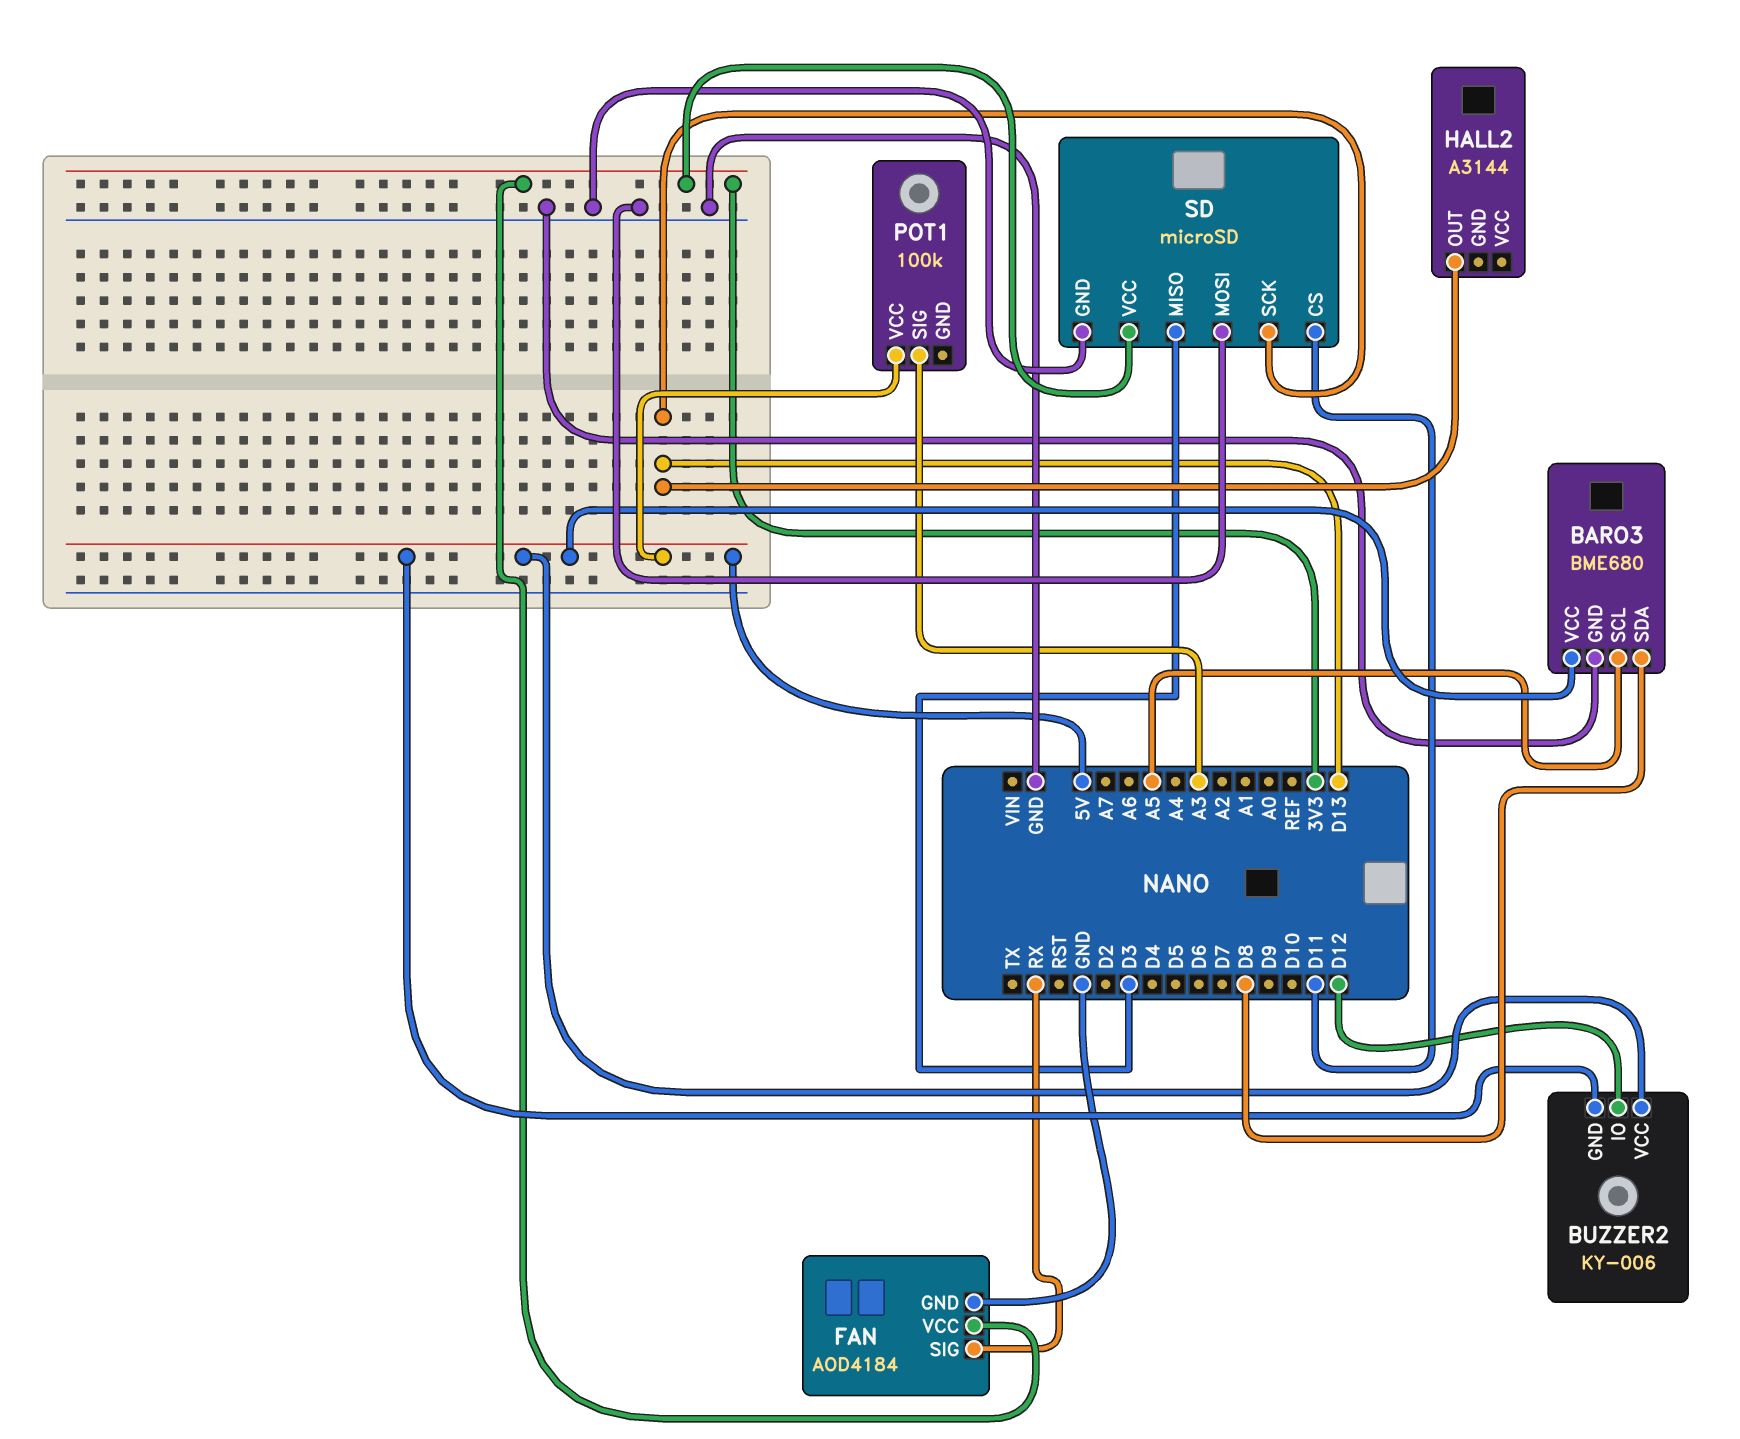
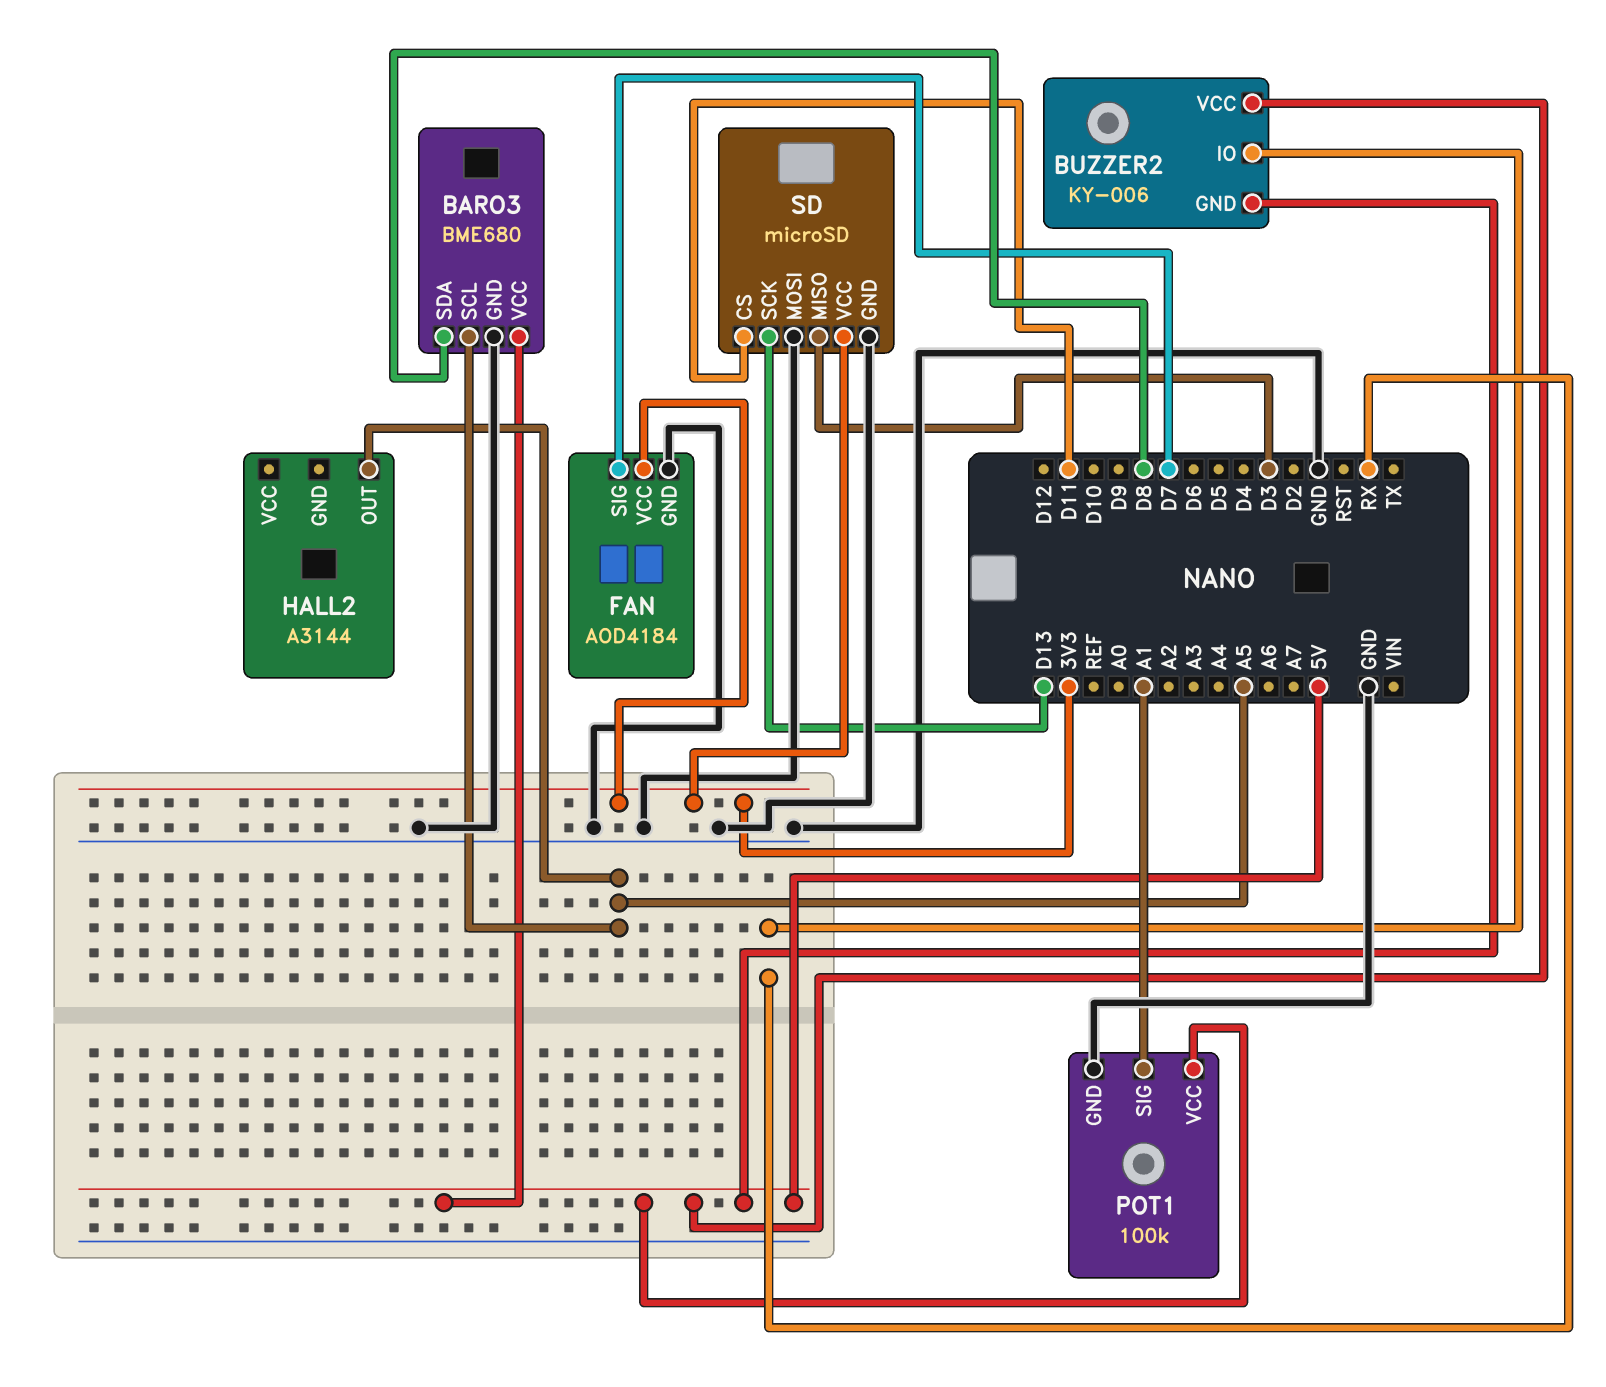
BUZZER2 pin IO: D12 -> RX
FAN pin SIG: RX -> D7
HALL2 pin OUT: D13 -> A5
POT1 pin GND: none -> GND
POT1 pin SIG: A3 -> A1

